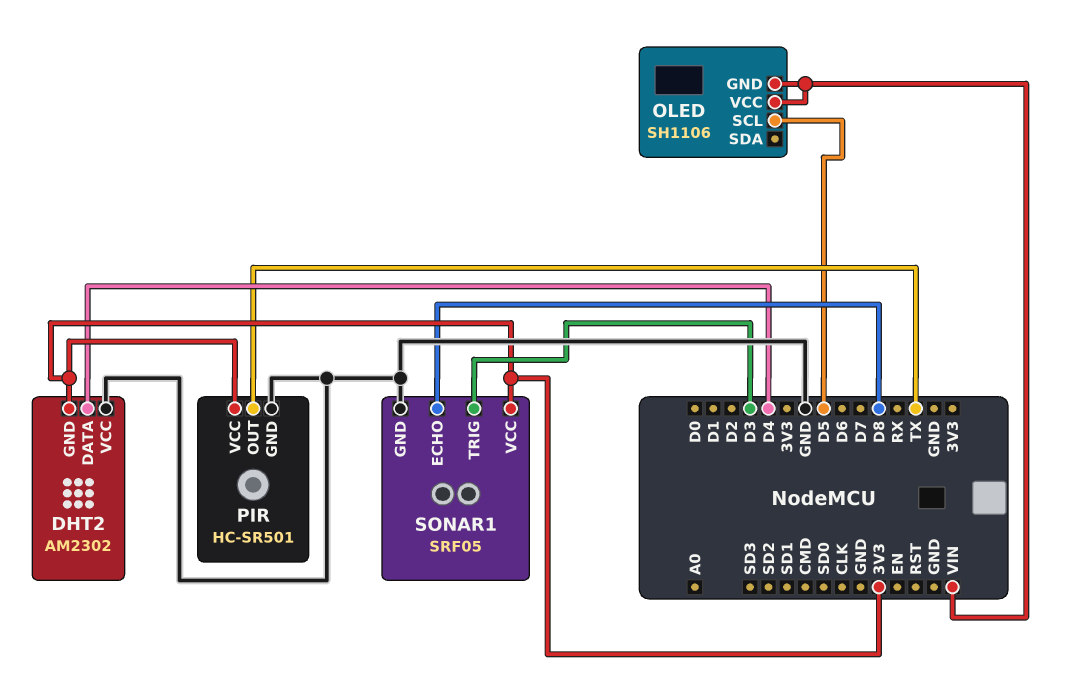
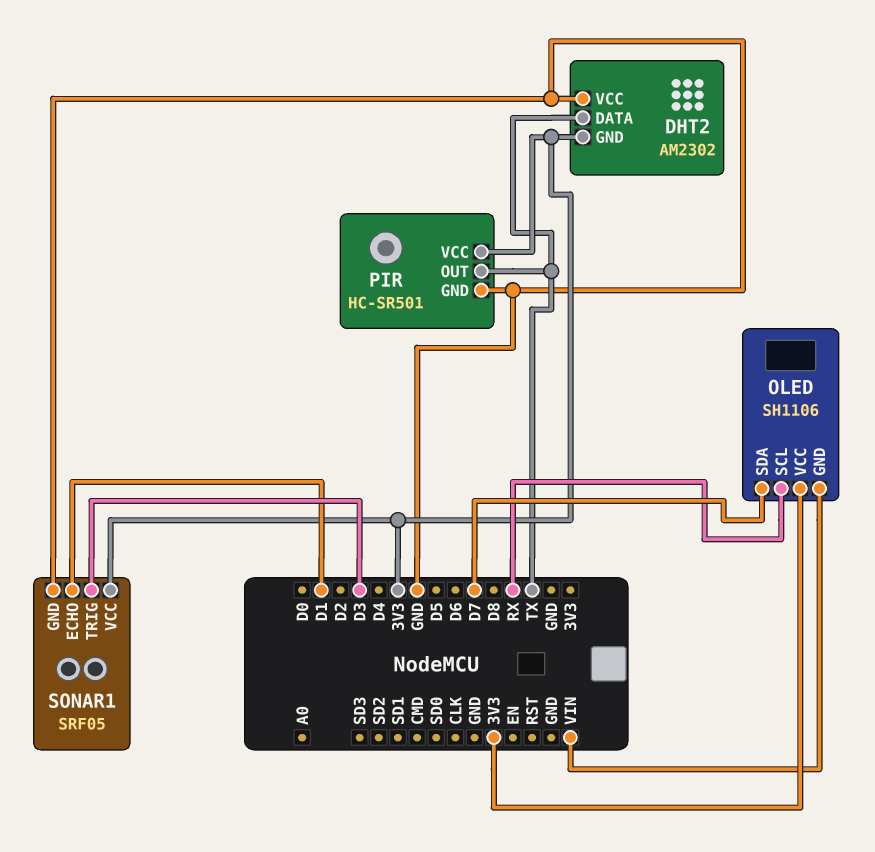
DHT2 pin DATA: D4 -> TX
OLED pin SCL: D5 -> RX
OLED pin SDA: none -> D7
OLED pin VCC: VIN -> 3V3
SONAR1 pin ECHO: D8 -> D1

